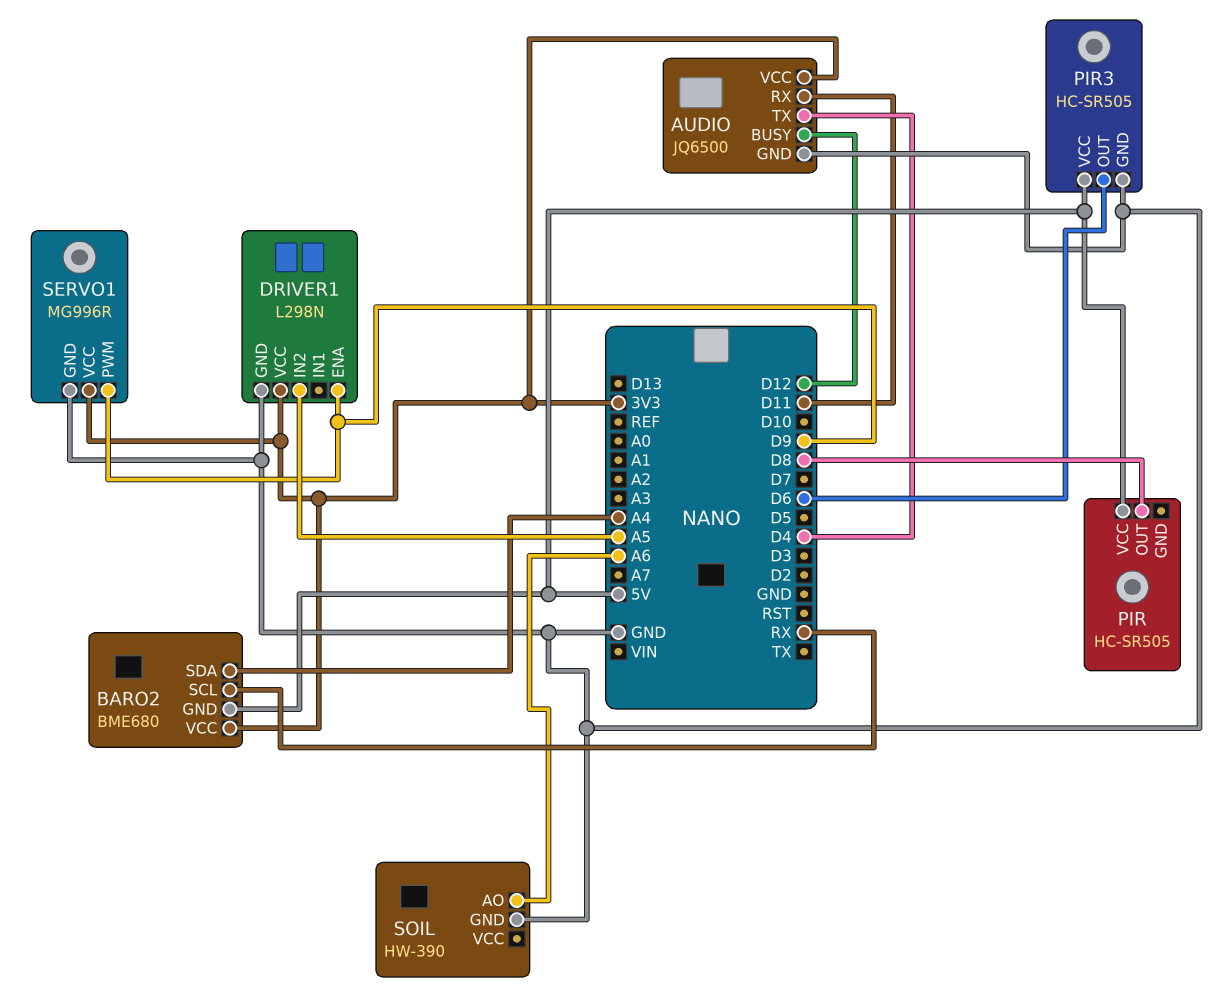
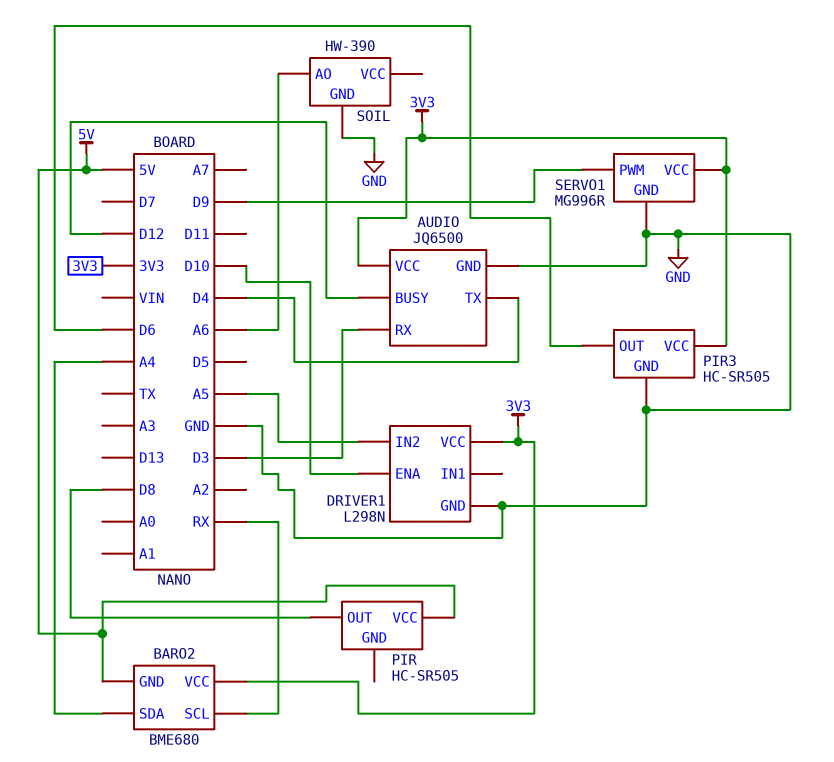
AUDIO pin RX: D11 -> D3
DRIVER1 pin ENA: D9 -> D10
PIR3 pin VCC: 5V -> 3V3

